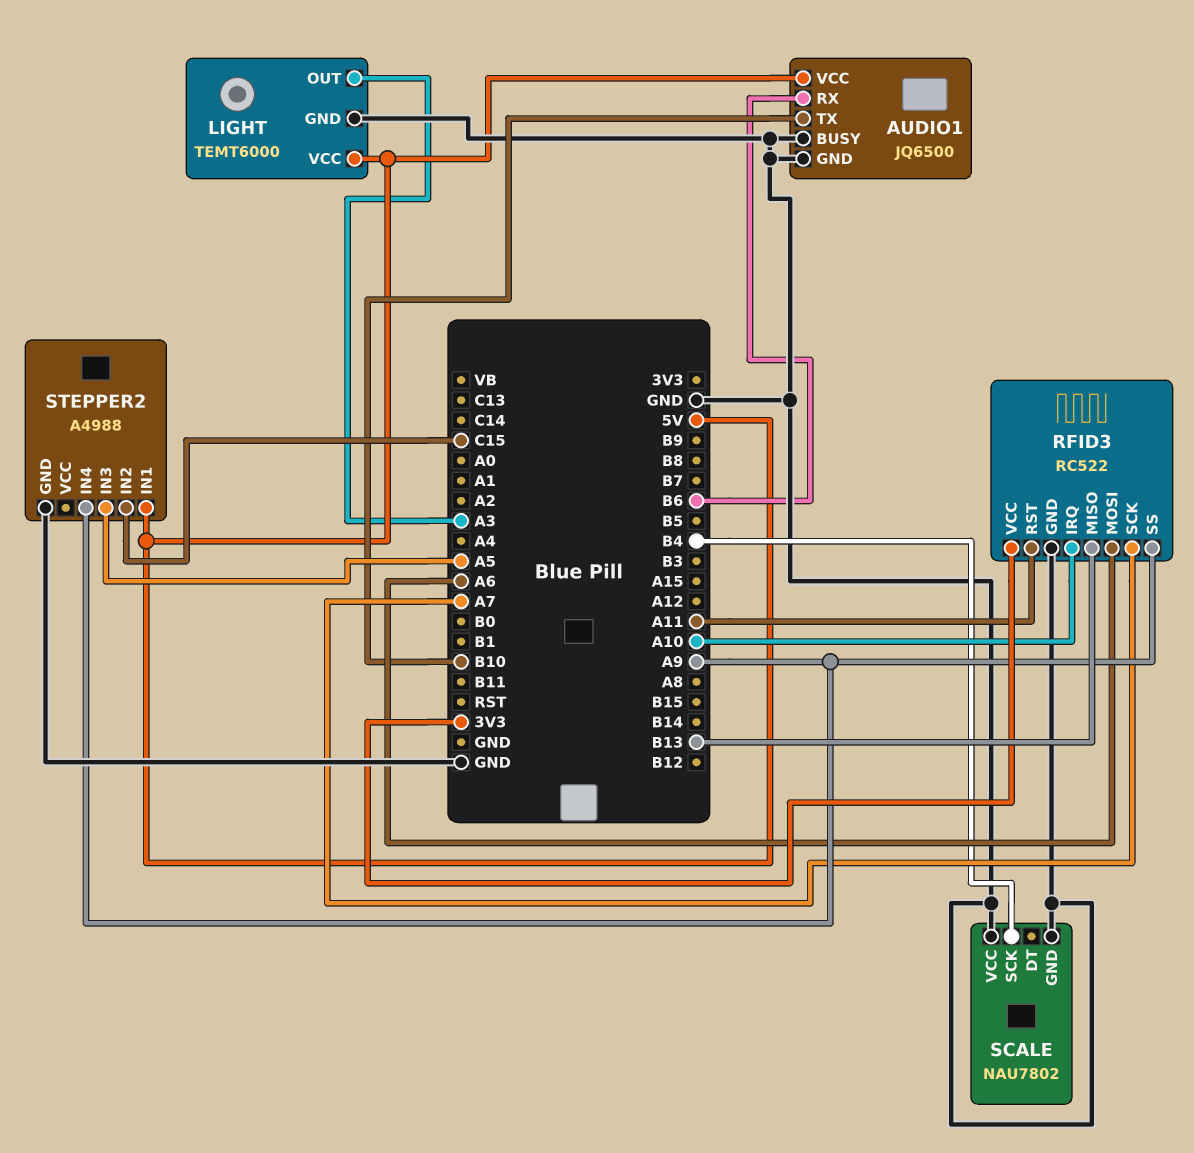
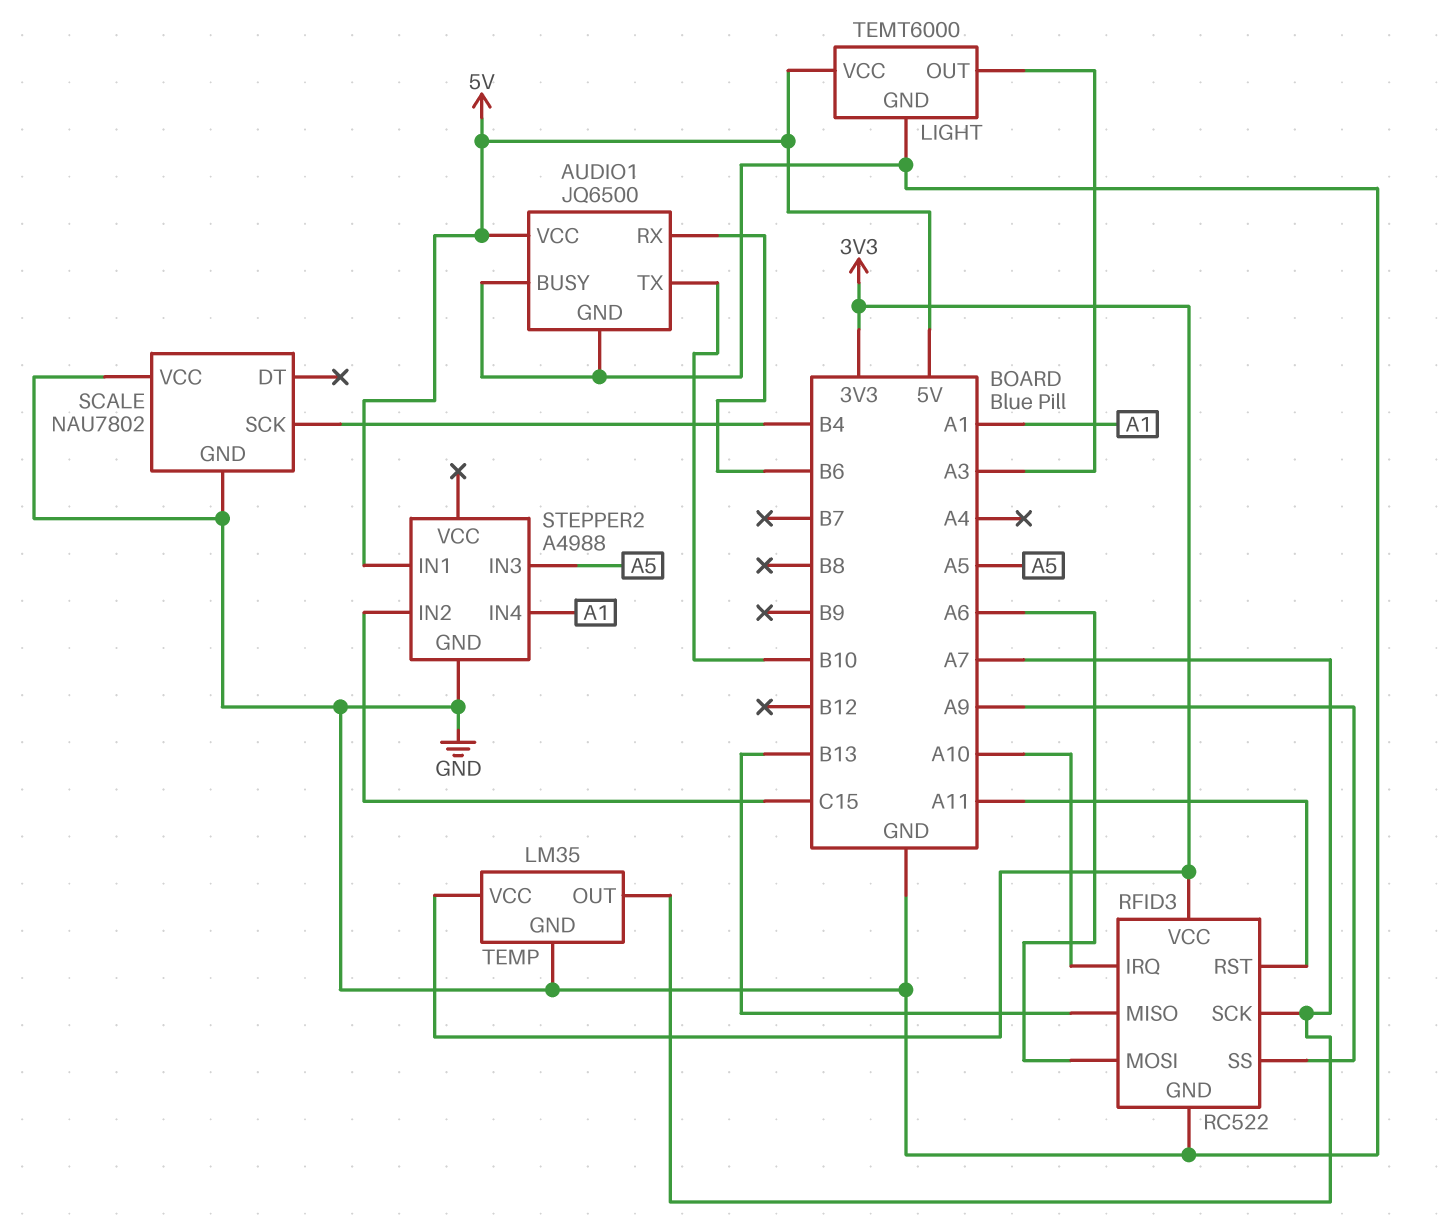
STEPPER2 pin IN4: A9 -> A1
TEMP: none -> LM35
TEMP pin GND: none -> GND
TEMP pin OUT: none -> A7
TEMP pin VCC: none -> 3V3

